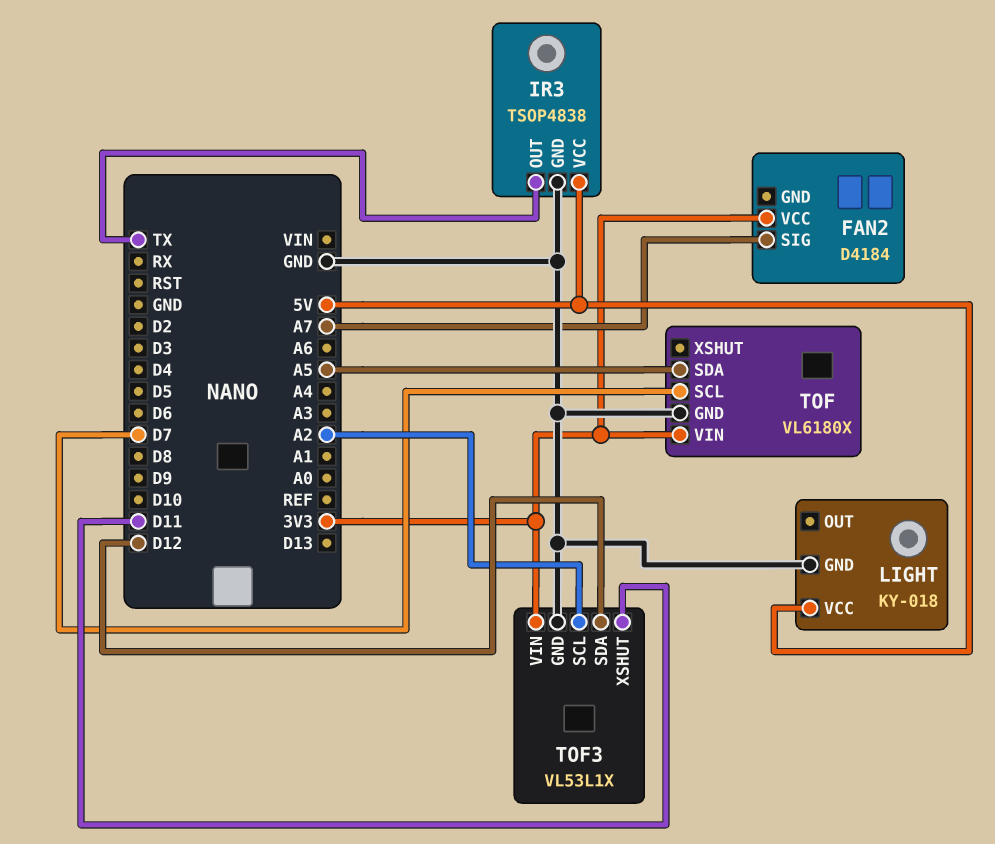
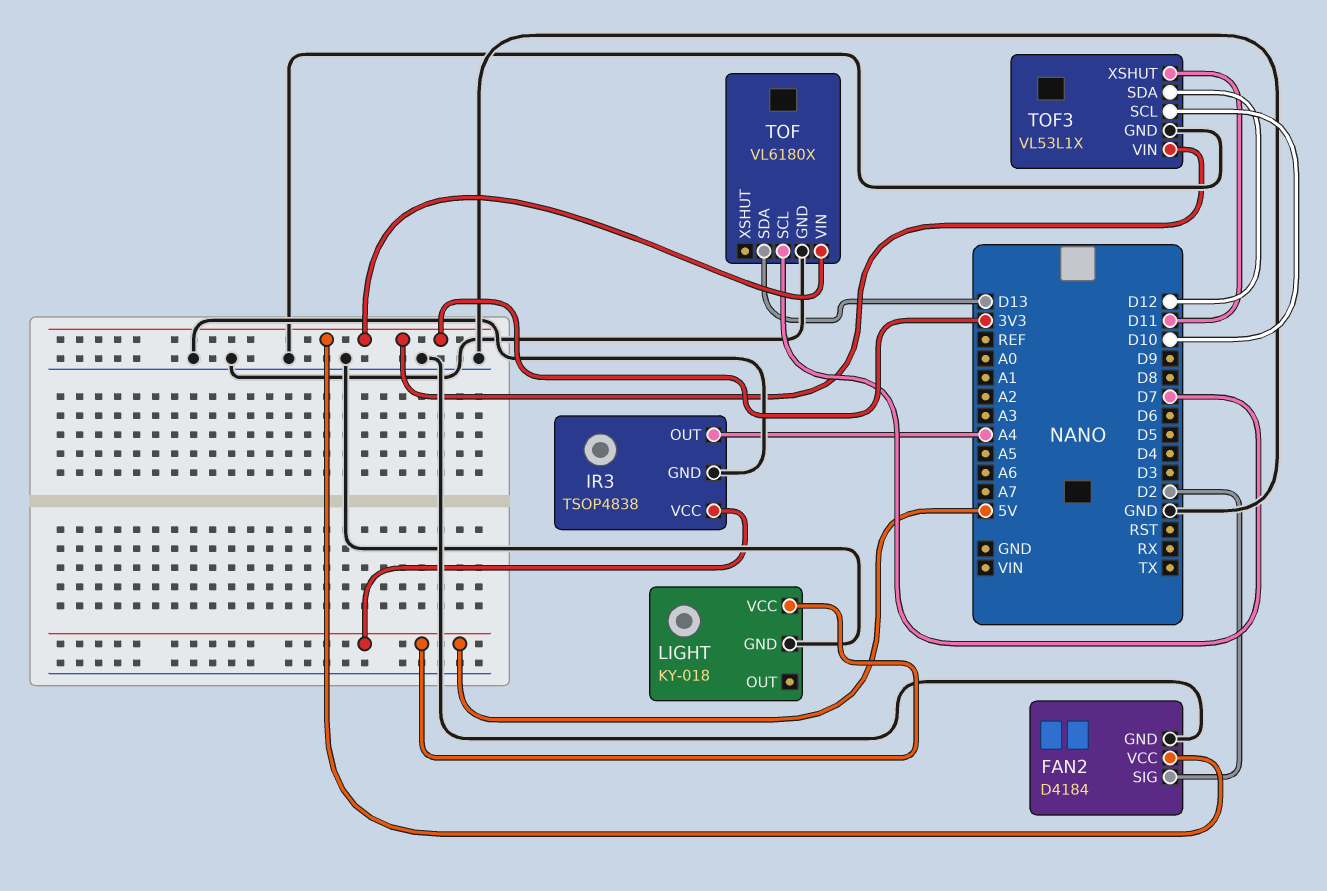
FAN2 pin GND: none -> GND
FAN2 pin SIG: A7 -> D2
IR3 pin OUT: TX -> A4
TOF pin SDA: A5 -> D13
TOF3 pin SCL: A2 -> D10

